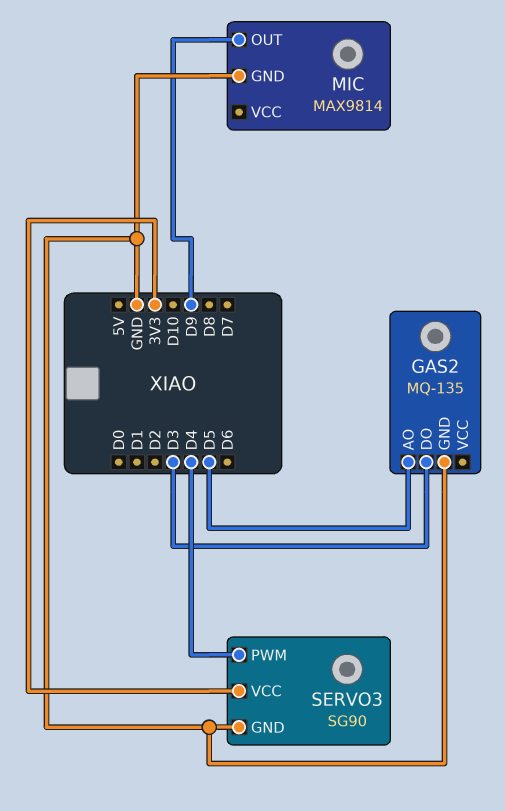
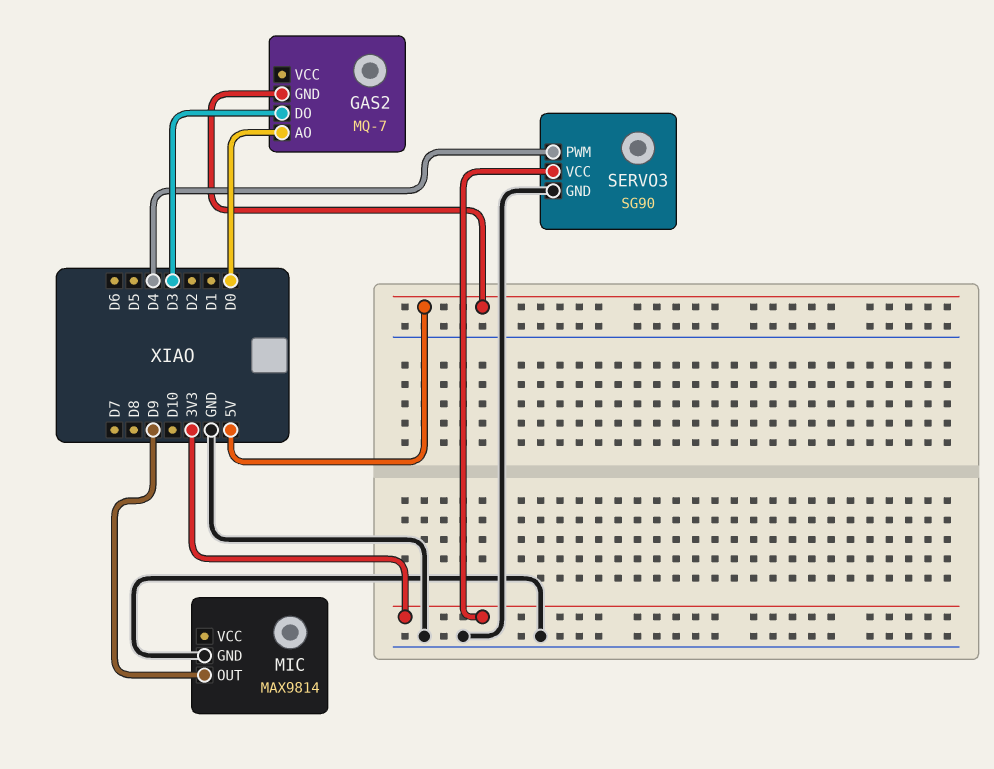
GAS2: MQ-135 -> MQ-7
GAS2 pin AO: D5 -> D0
GAS2 pin GND: GND -> 5V

